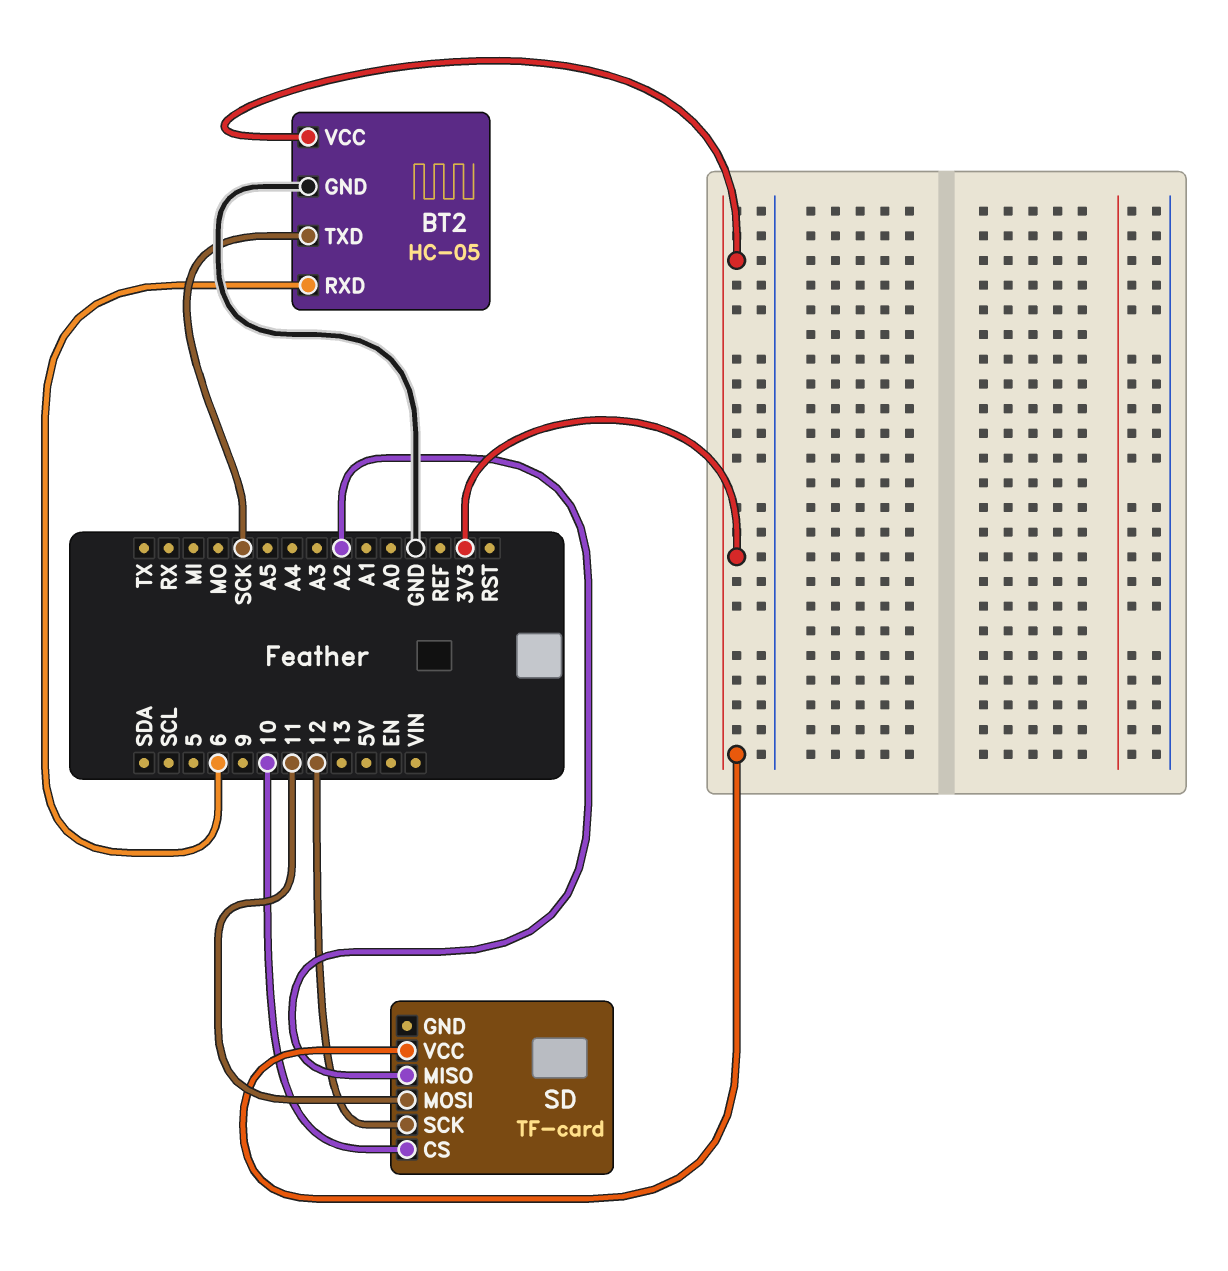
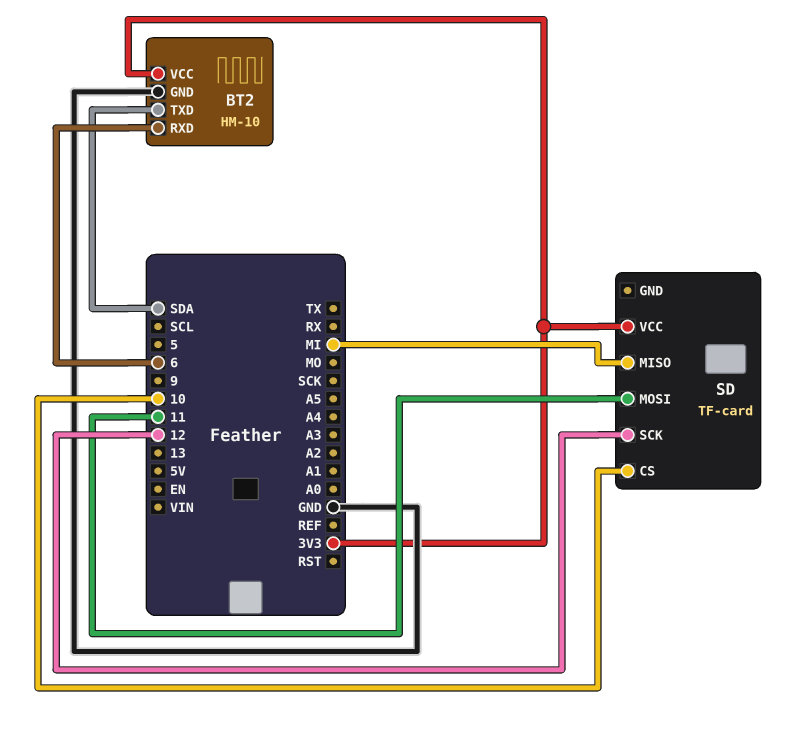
BT2: HC-05 -> HM-10
BT2 pin TXD: SCK -> SDA
SD pin MISO: A2 -> MI

